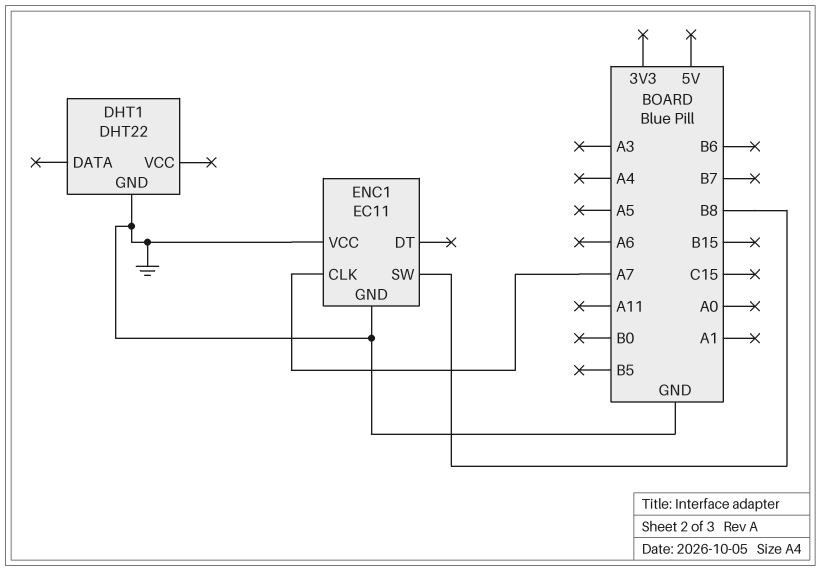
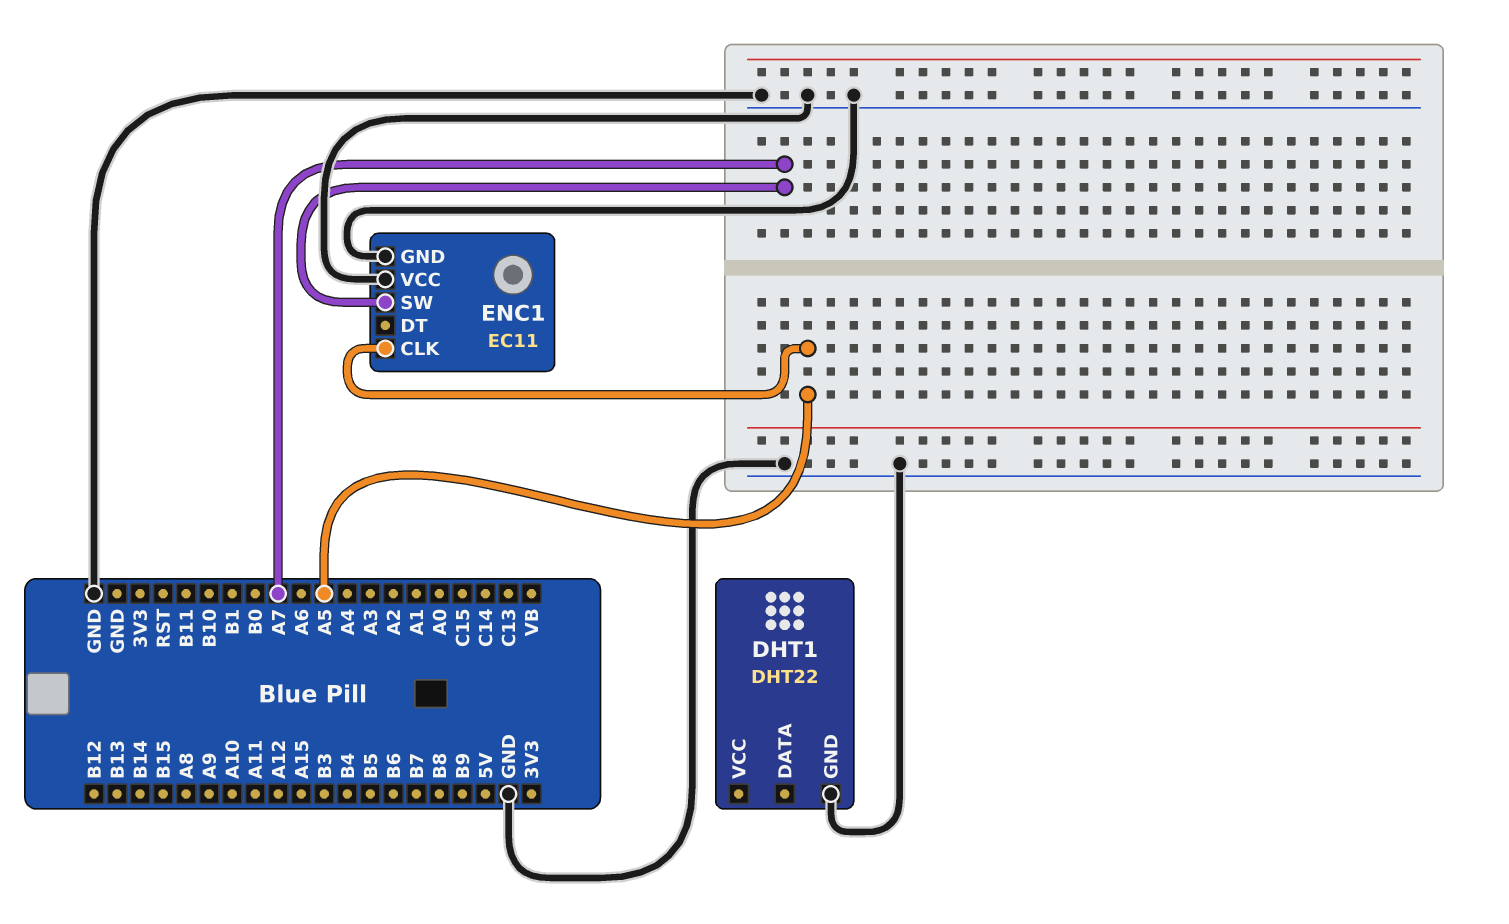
ENC1 pin CLK: A7 -> A5
ENC1 pin SW: B8 -> A7

